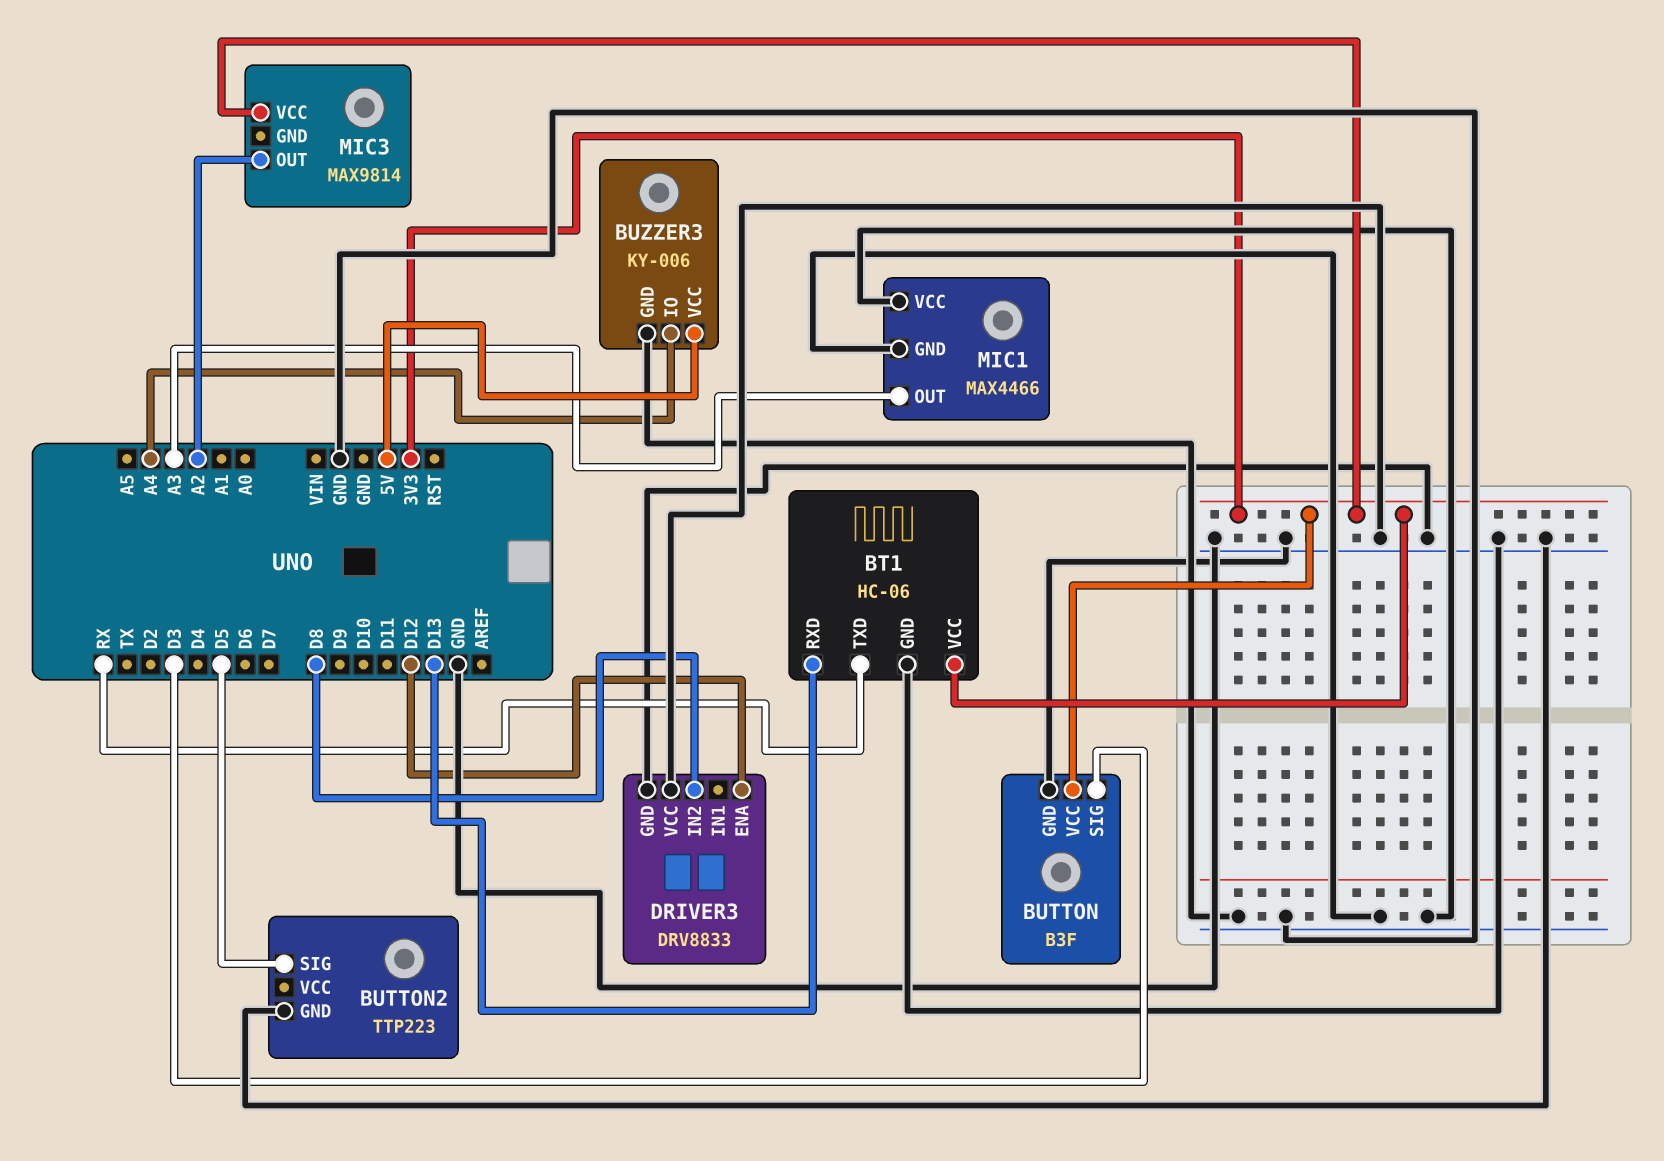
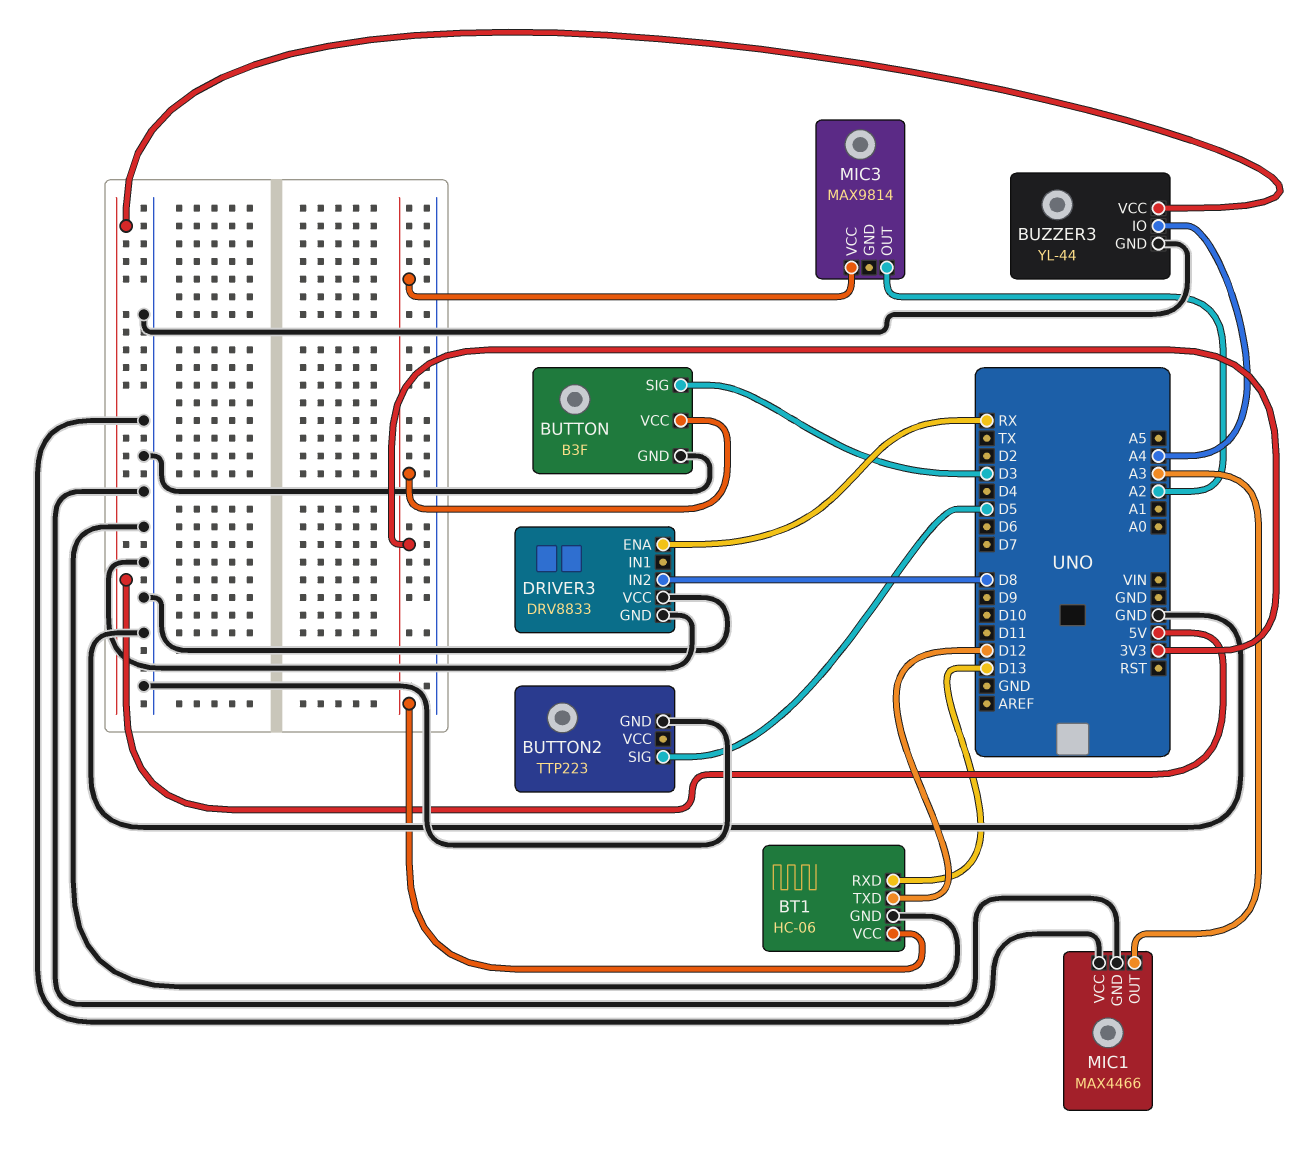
BT1 pin TXD: RX -> D12
BUZZER3: KY-006 -> YL-44
DRIVER3 pin ENA: D12 -> RX

